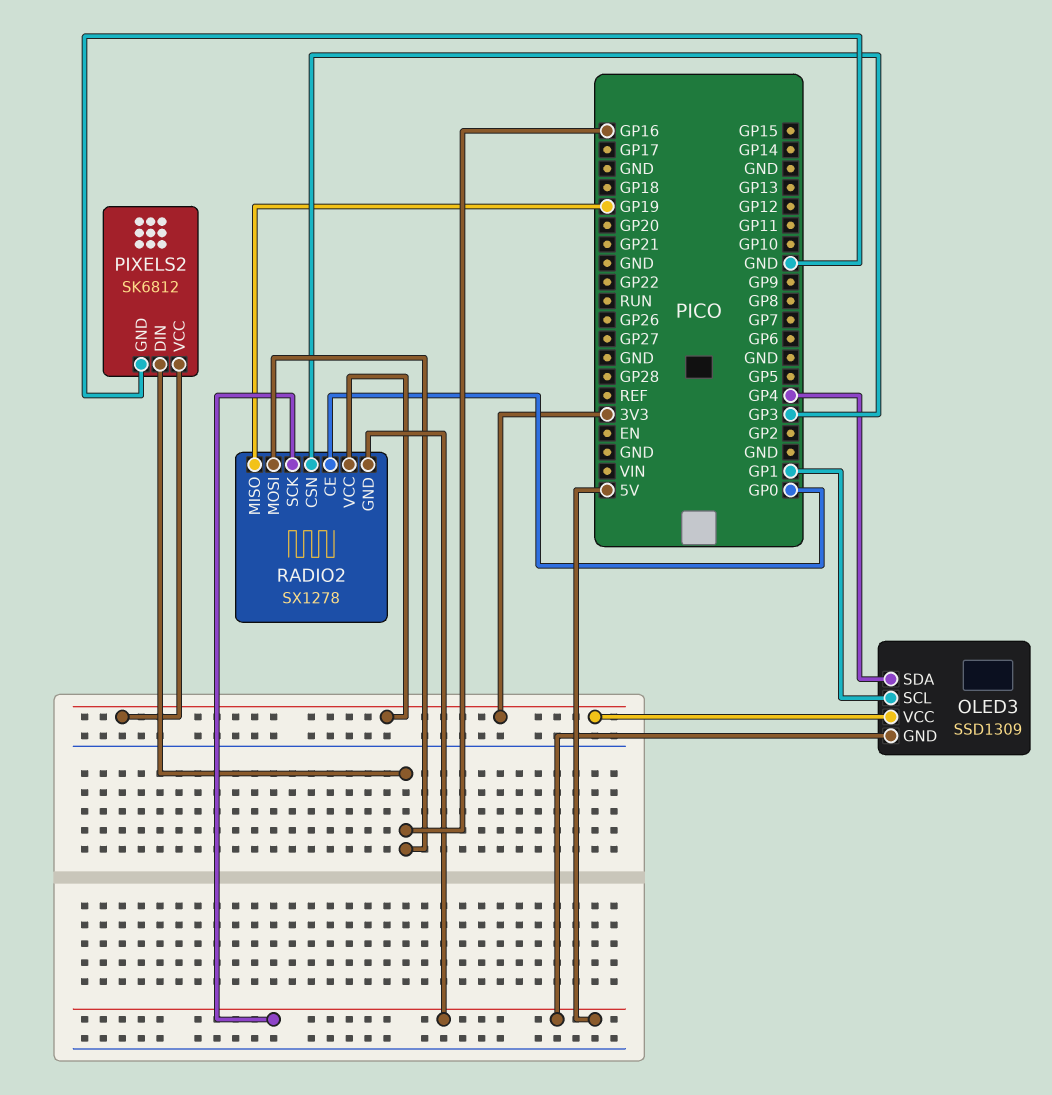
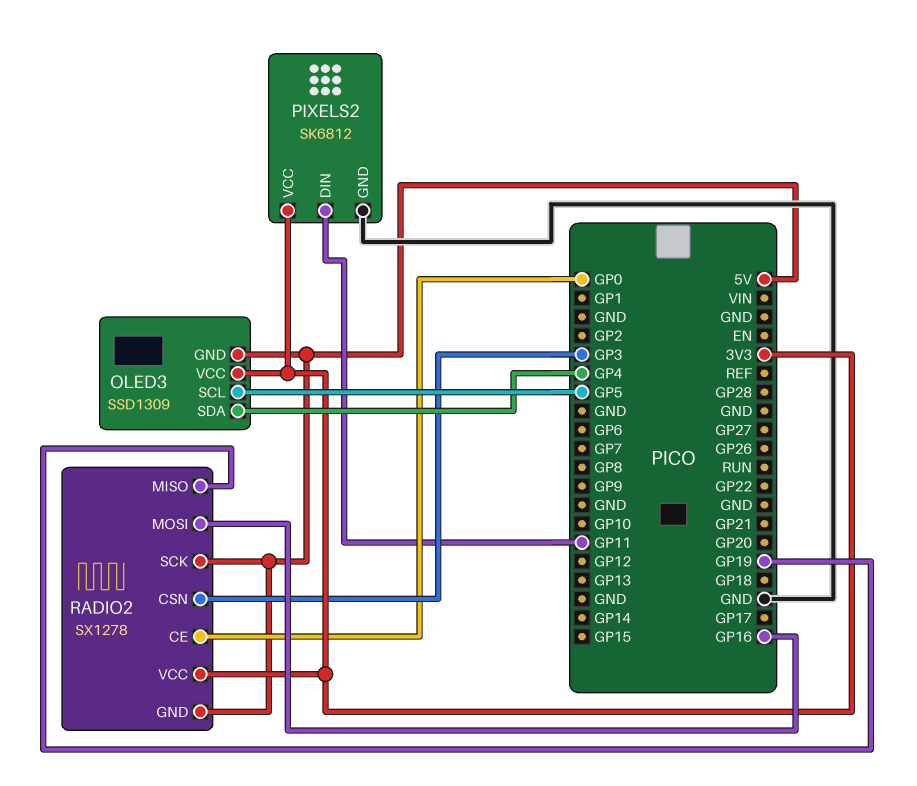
OLED3 pin SCL: GP1 -> GP5
PIXELS2 pin DIN: GP16 -> GP11

